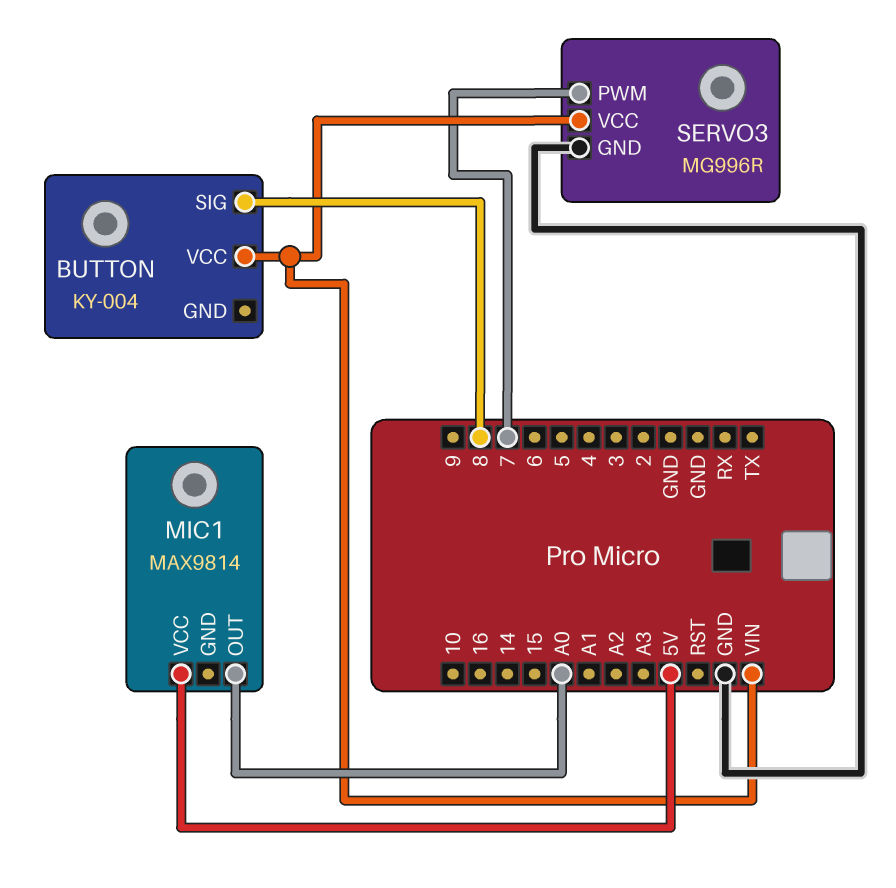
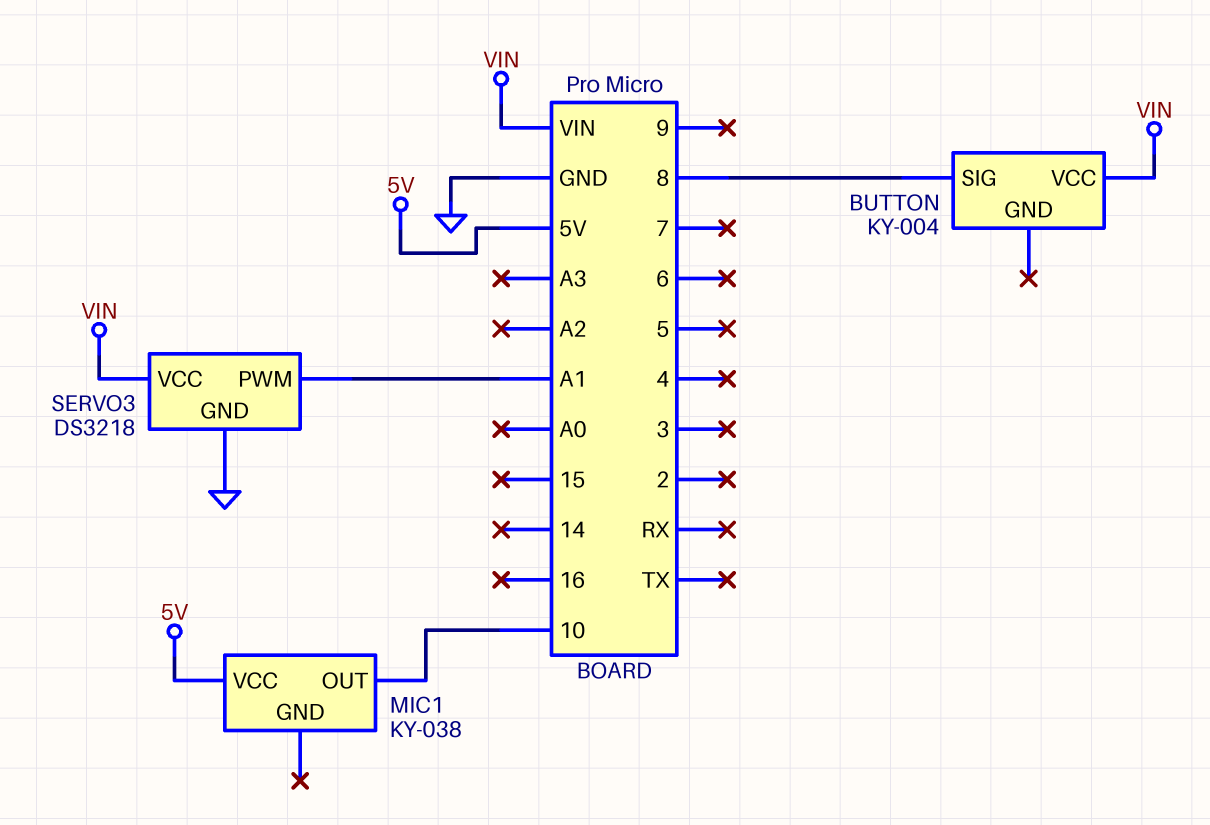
MIC1: MAX9814 -> KY-038
MIC1 pin OUT: A0 -> 10
SERVO3: MG996R -> DS3218
SERVO3 pin PWM: 7 -> A1

